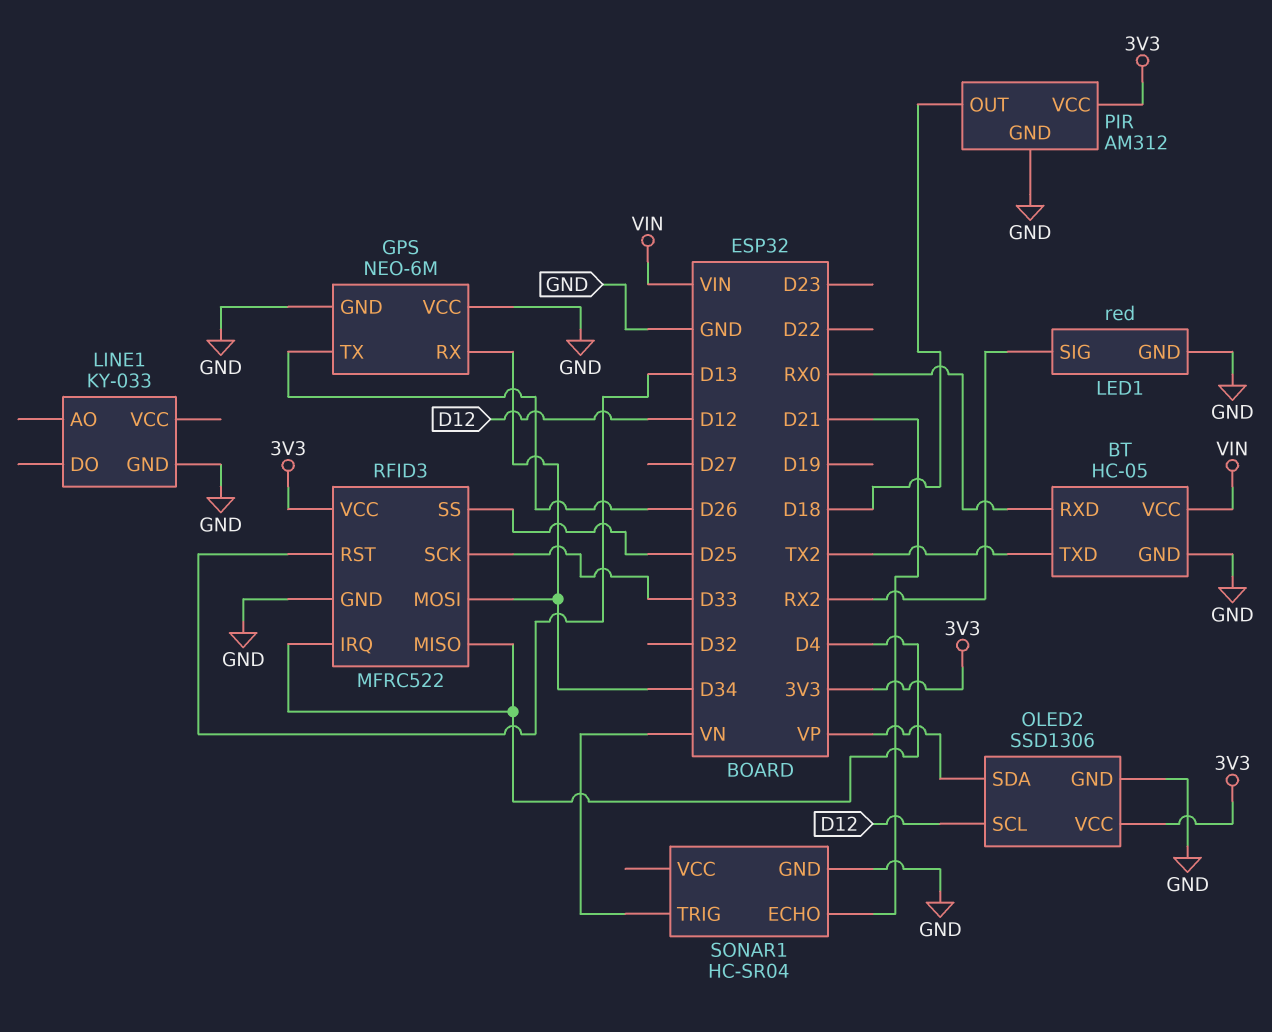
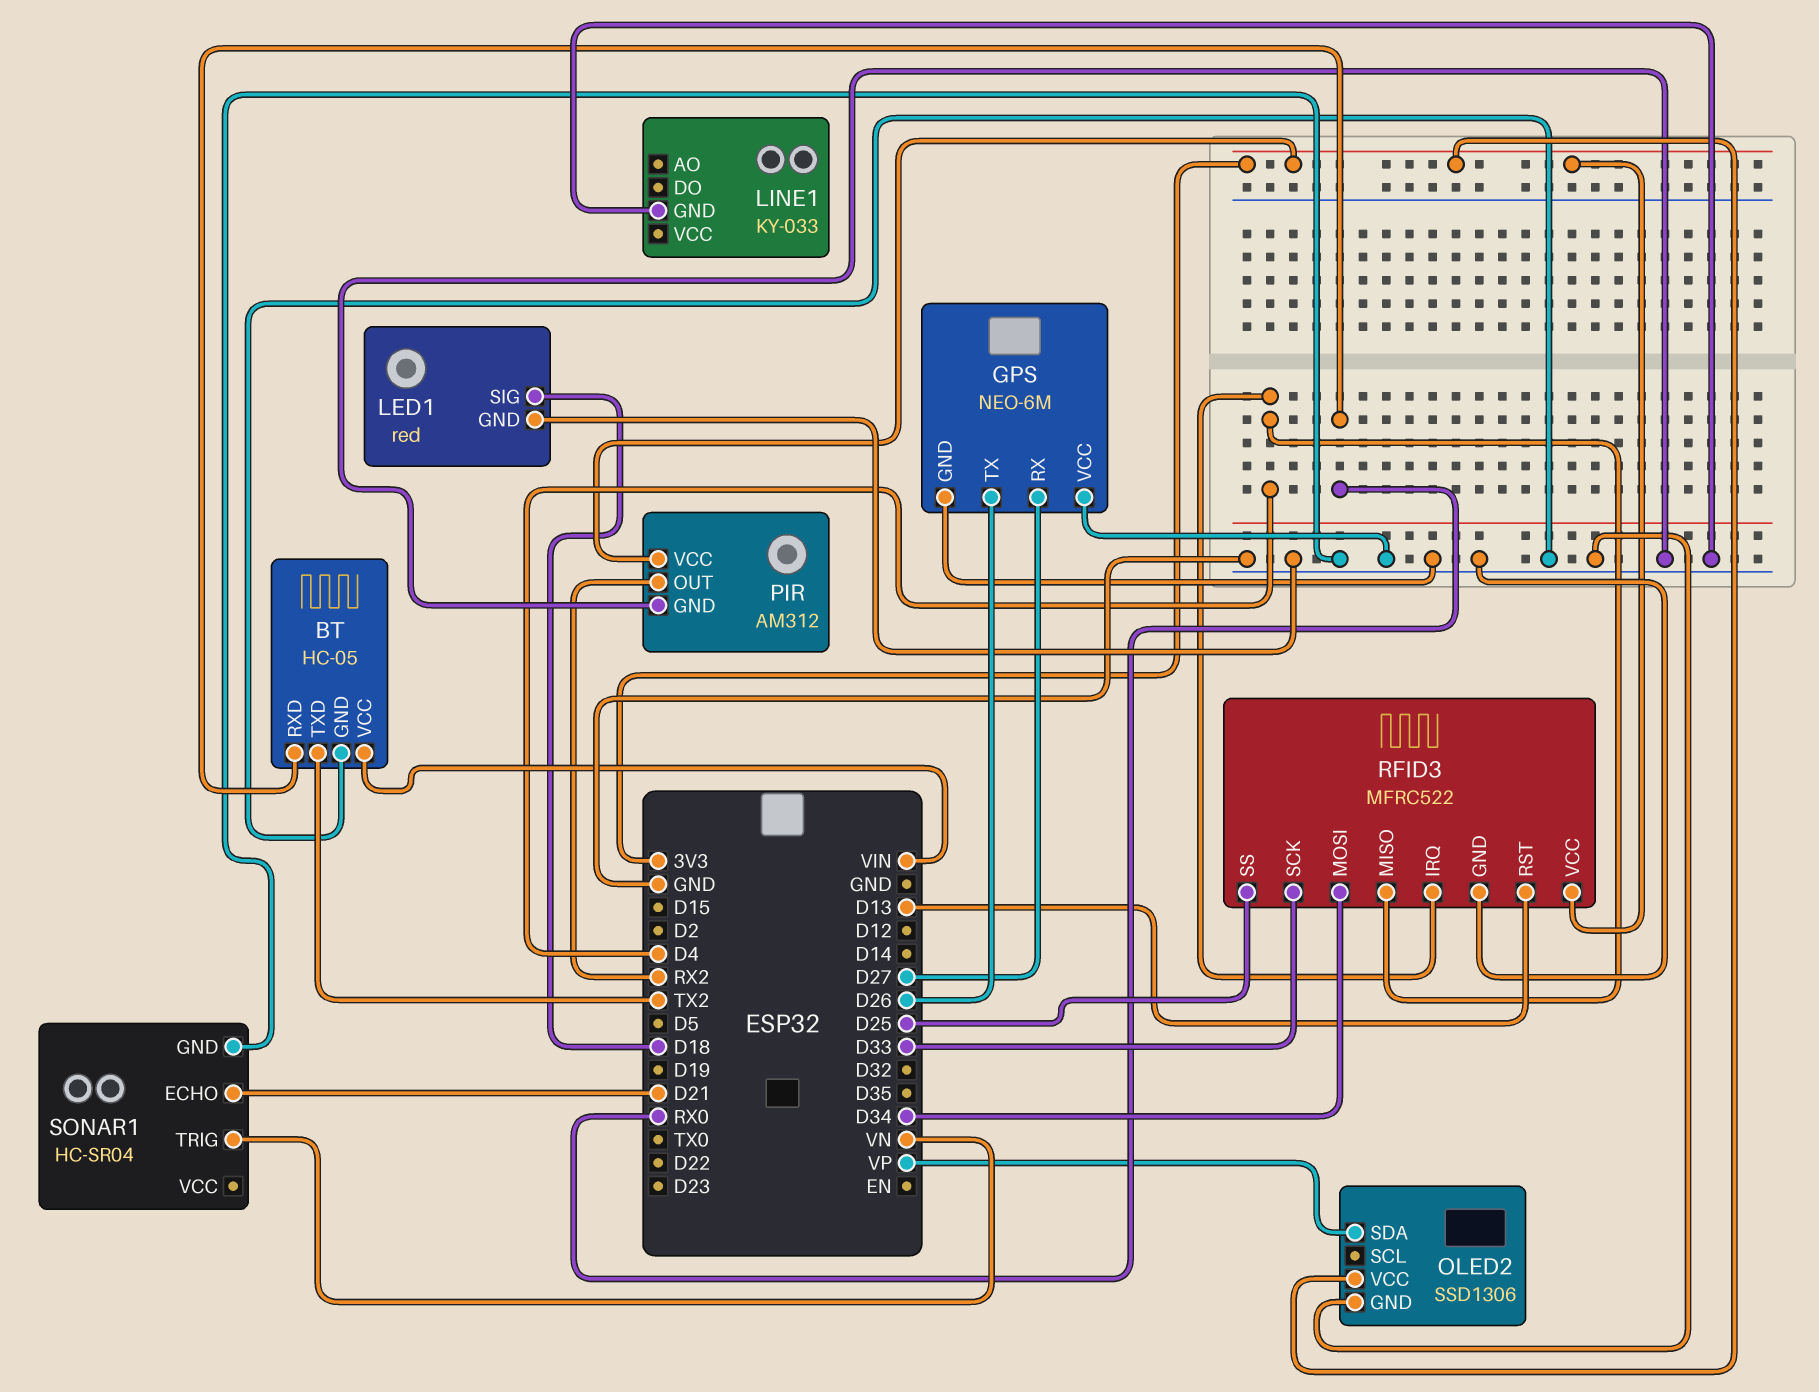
GPS pin RX: D34 -> D27
LED1 pin SIG: RX2 -> D18
OLED2 pin SCL: D12 -> none
PIR pin OUT: D18 -> RX2

